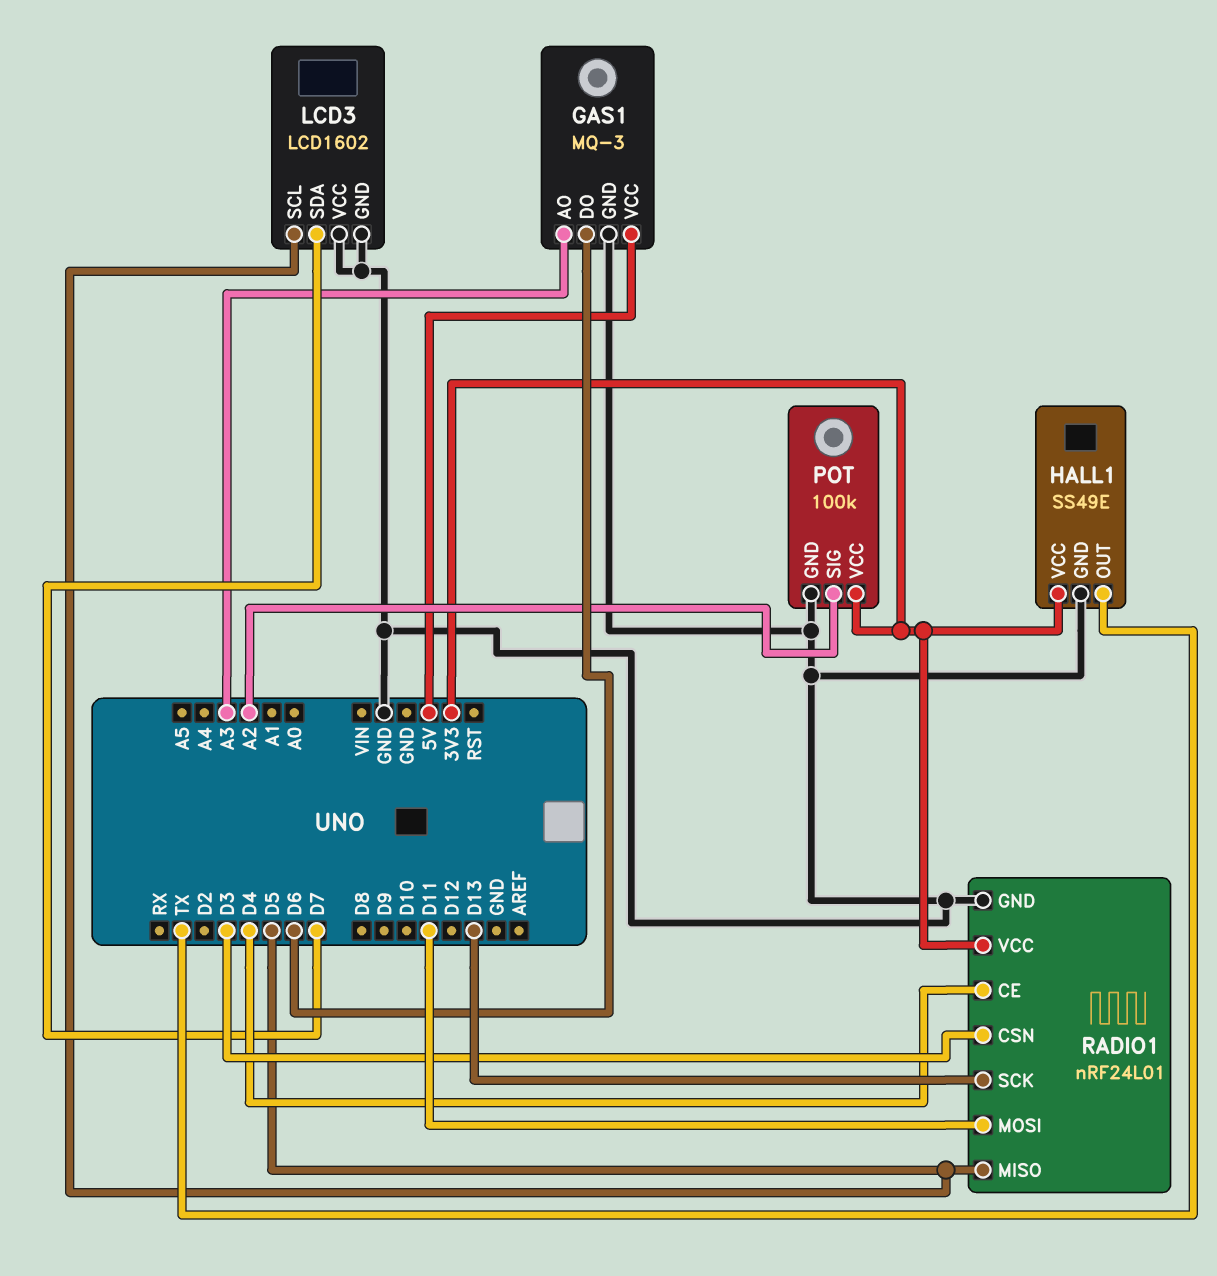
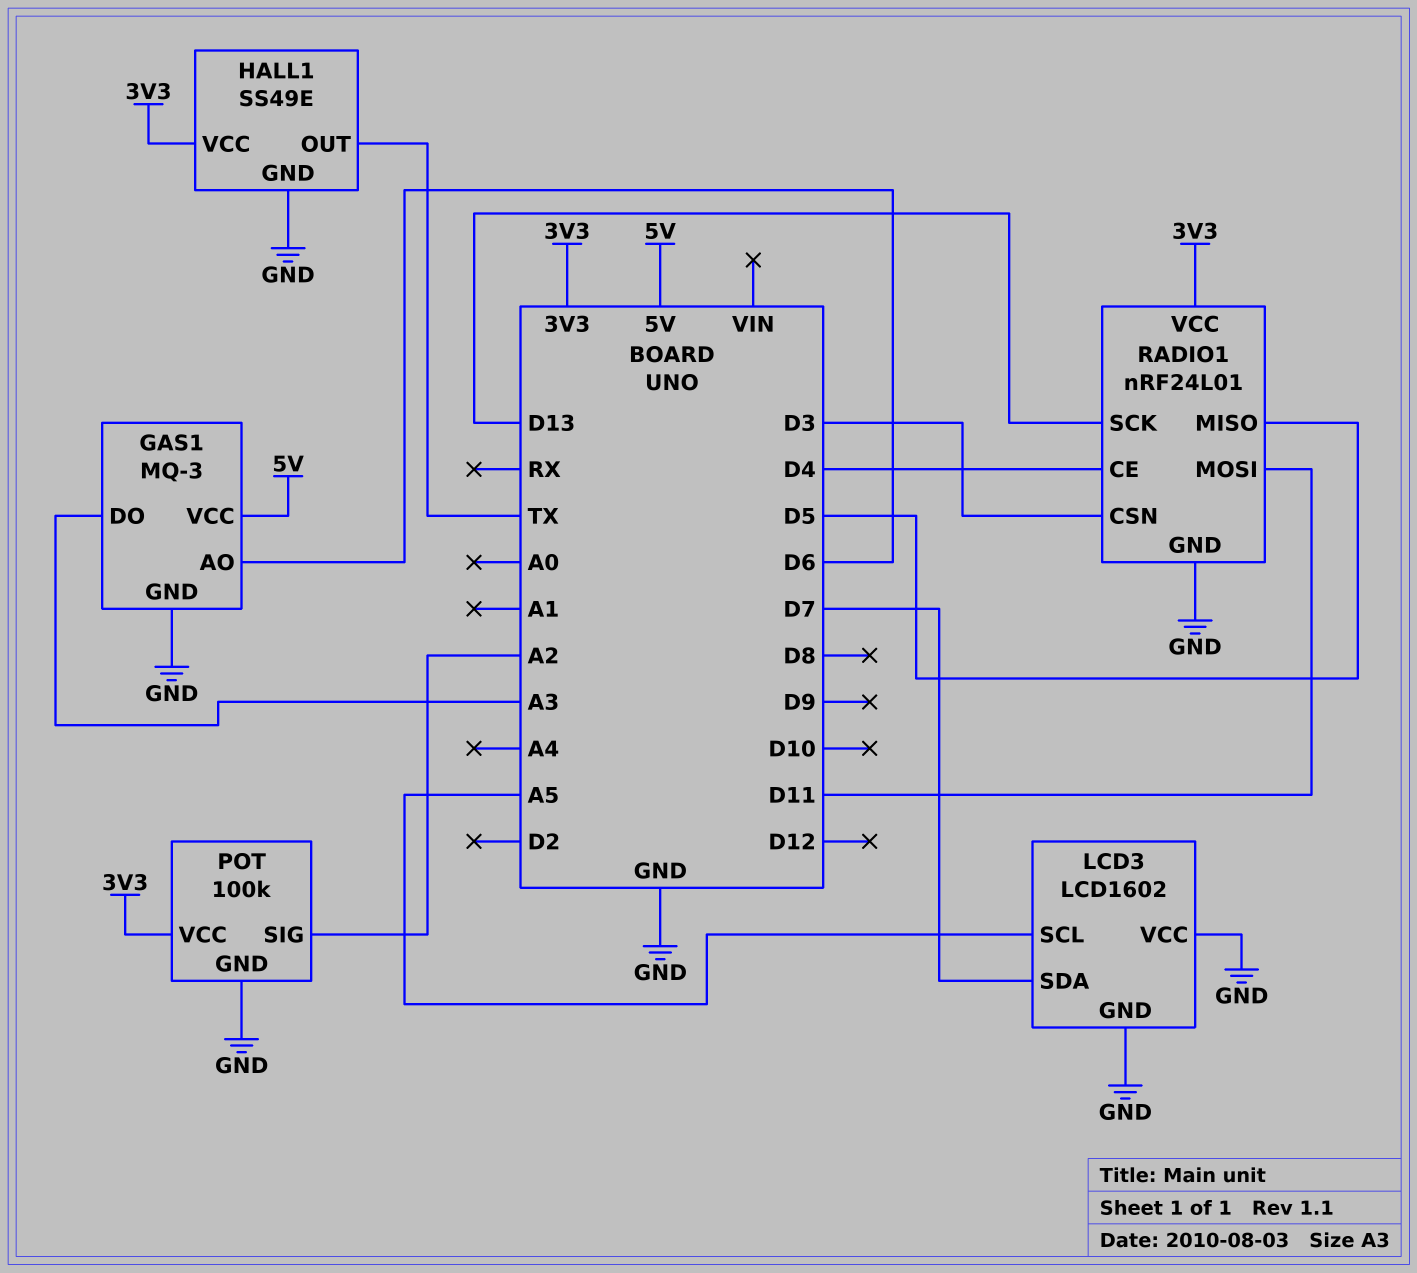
GAS1 pin AO: A3 -> D6
GAS1 pin DO: D6 -> A3
LCD3 pin SCL: D5 -> A5

